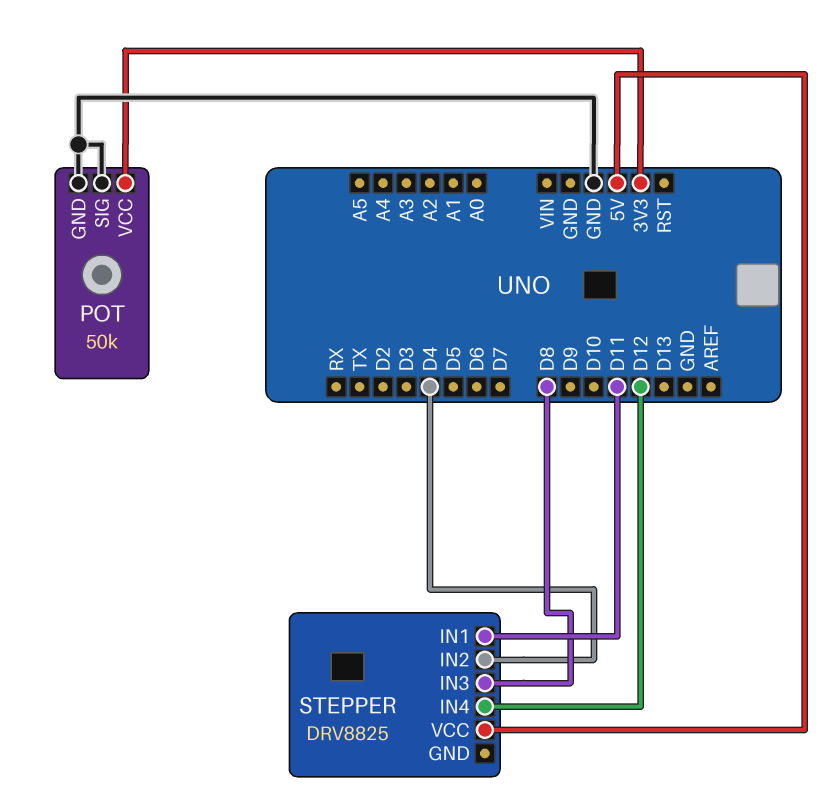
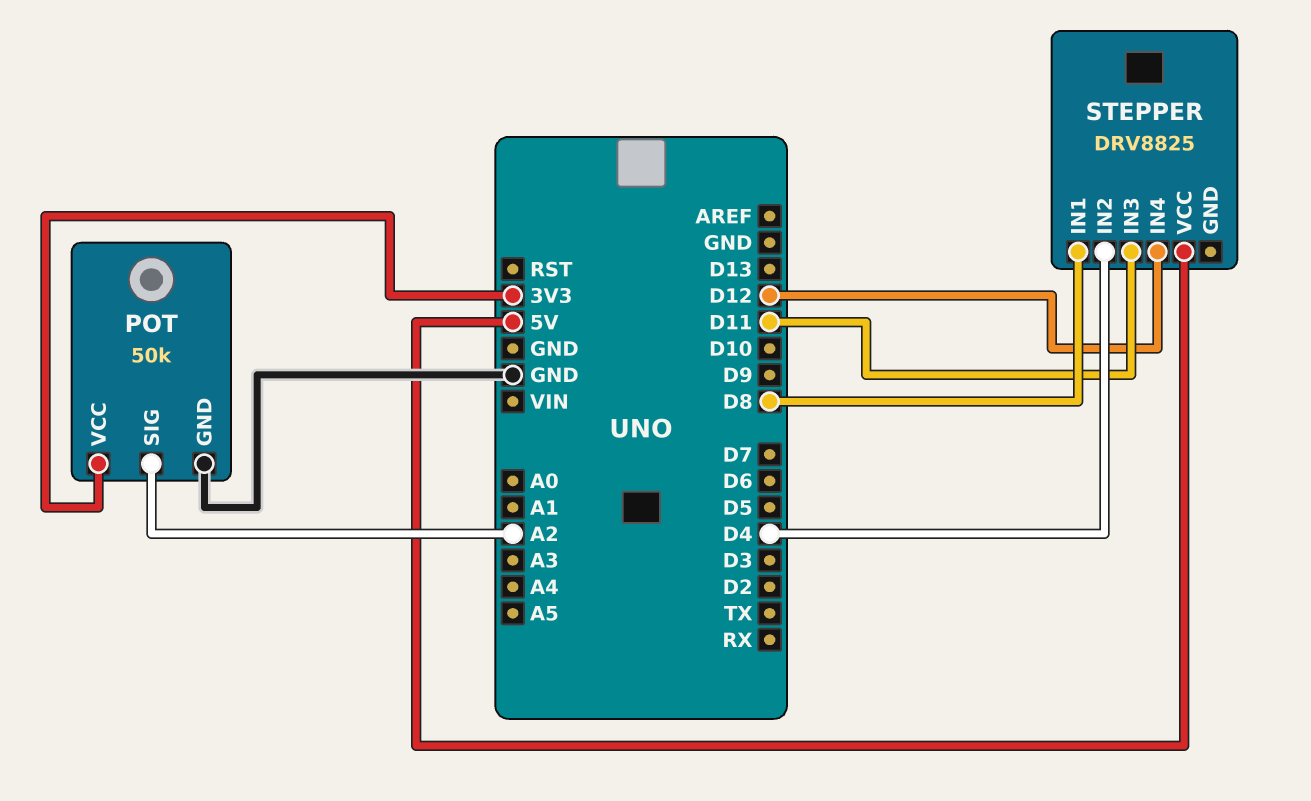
POT pin SIG: GND -> A2
STEPPER pin IN1: D11 -> D8
STEPPER pin IN3: D8 -> D11

